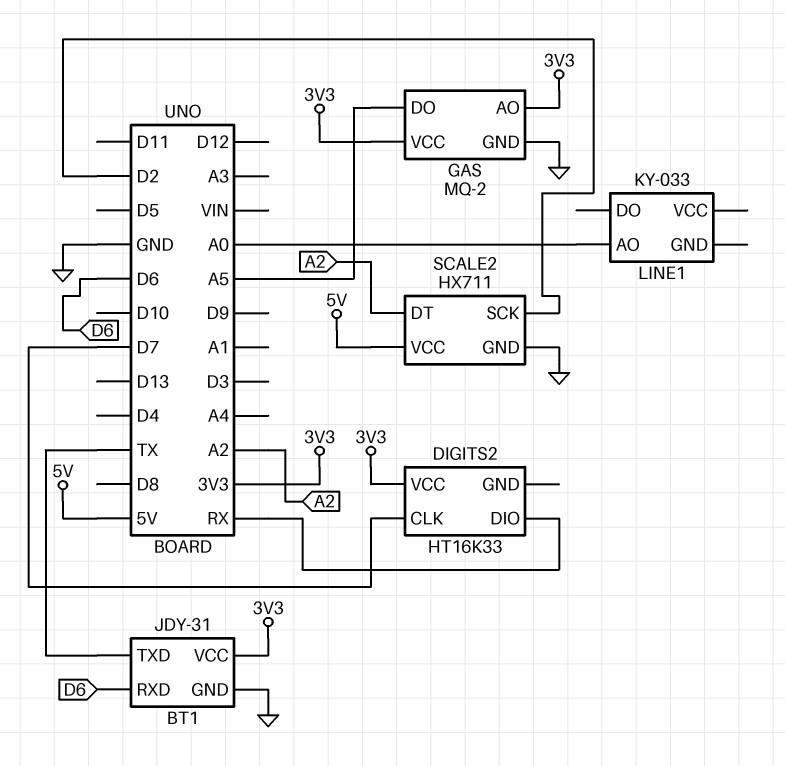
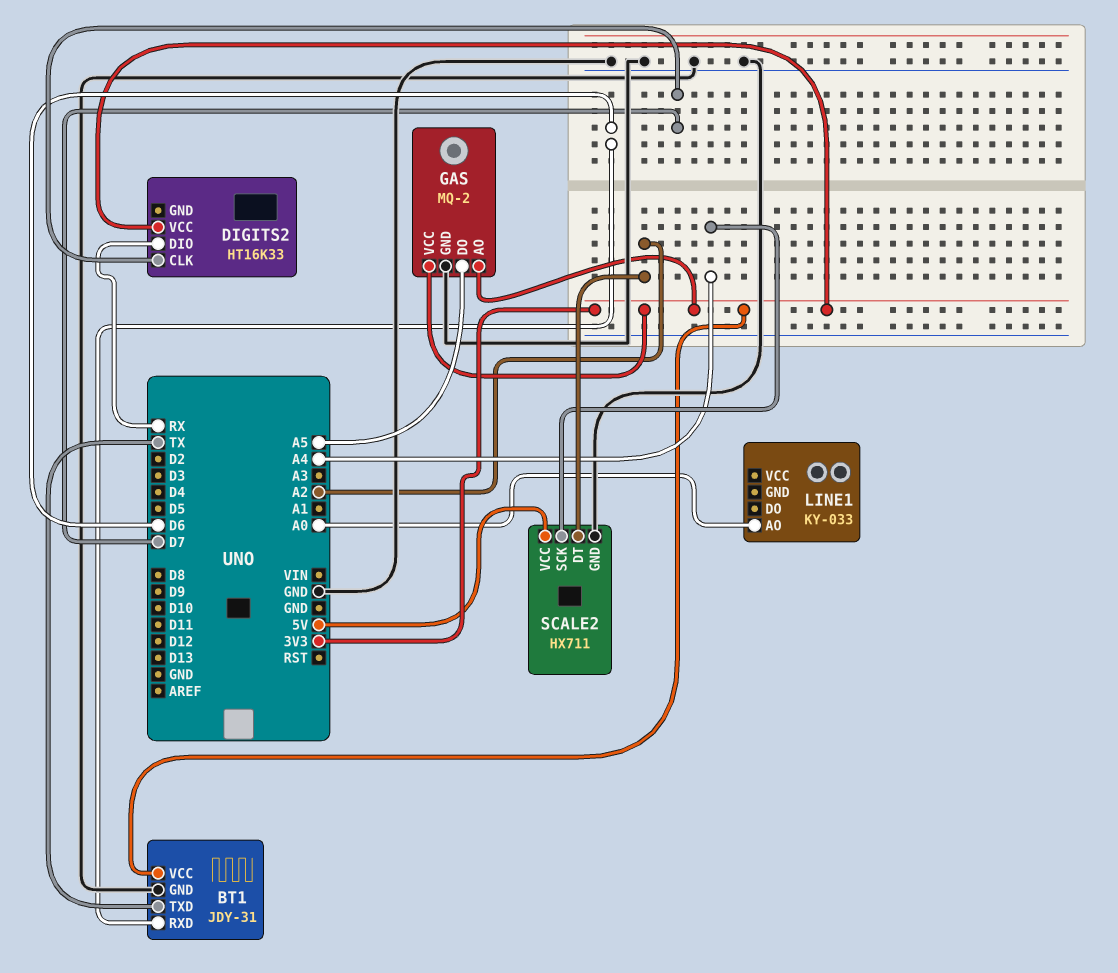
SCALE2 pin SCK: D2 -> A4

